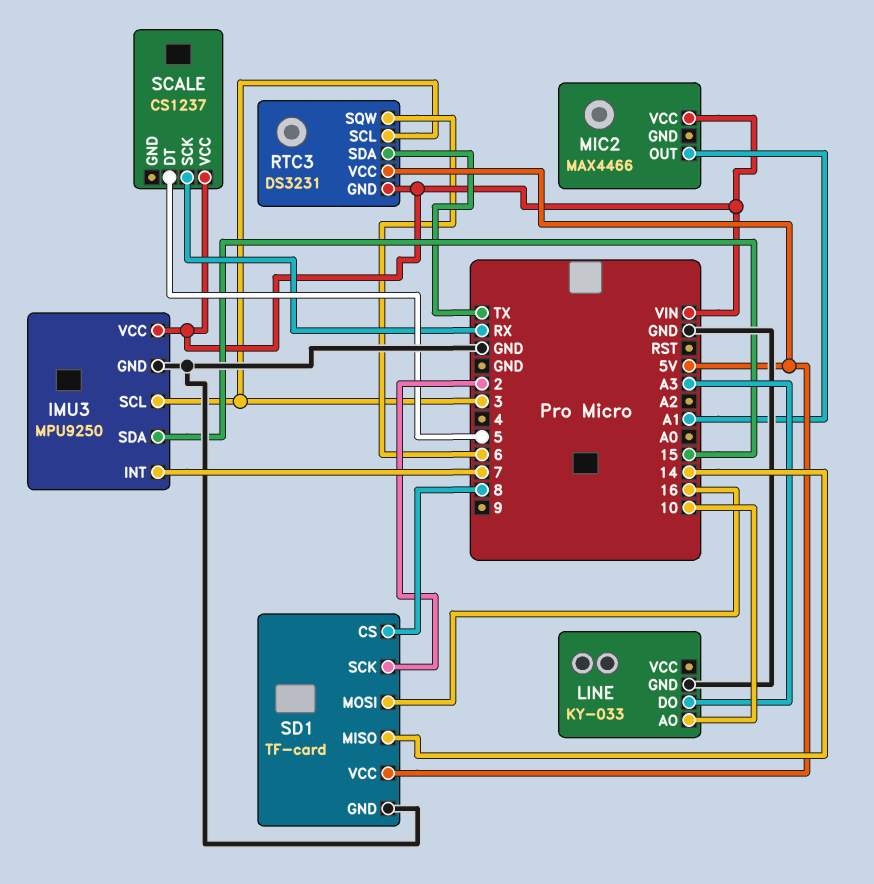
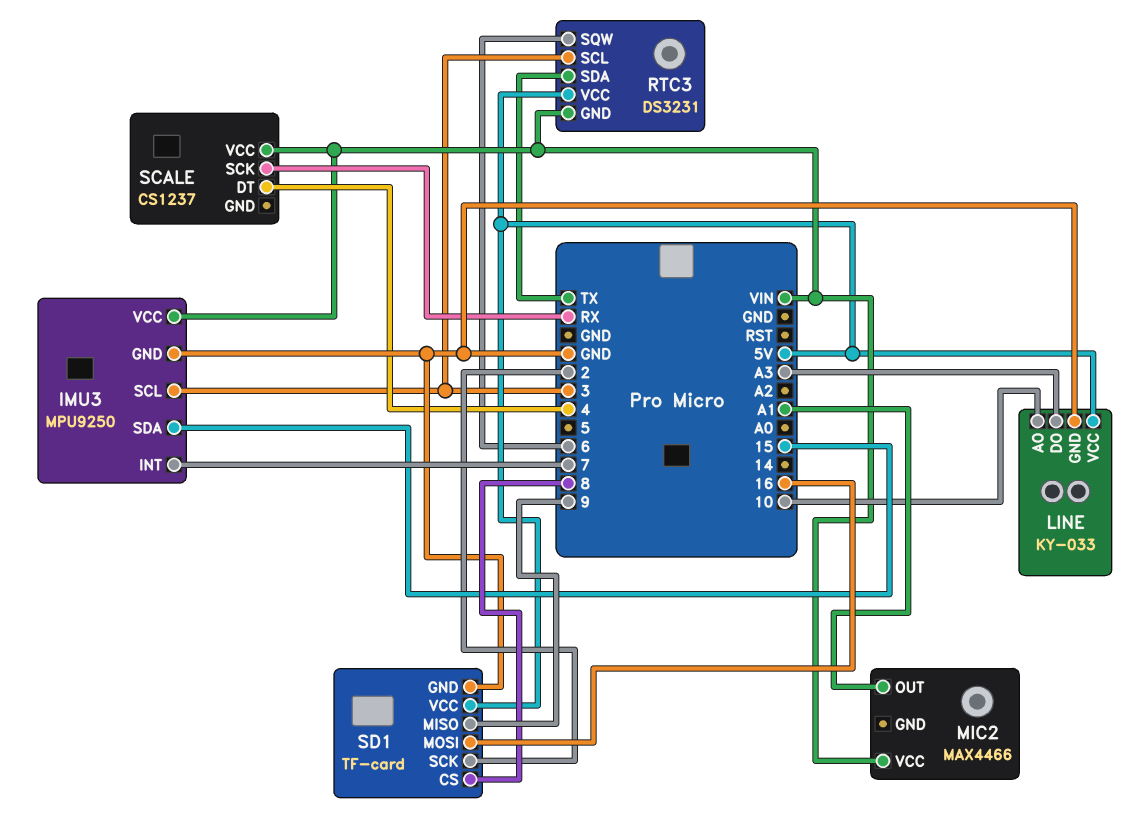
LINE pin VCC: none -> 5V
SCALE pin DT: 5 -> 4
SD1 pin MISO: 14 -> 9

